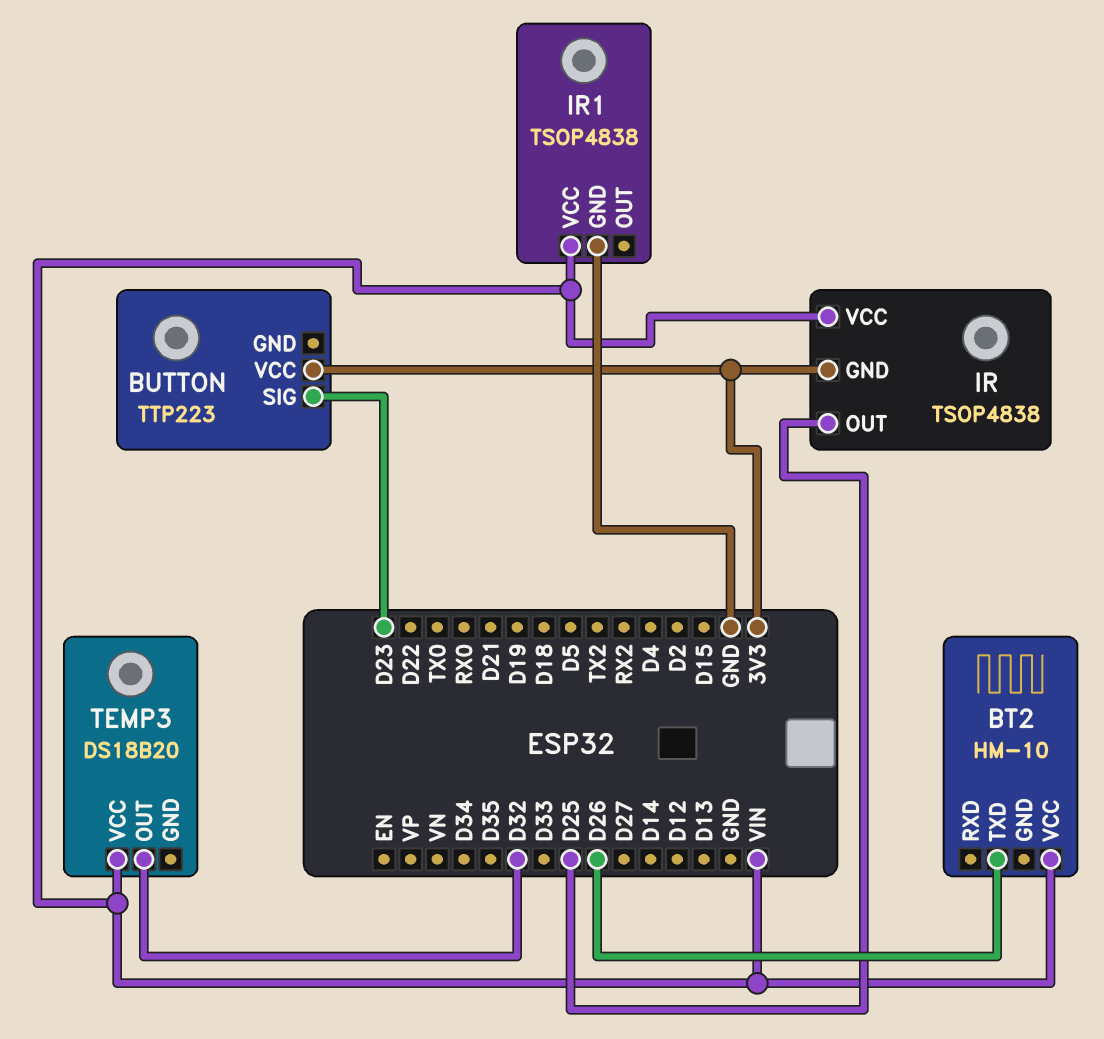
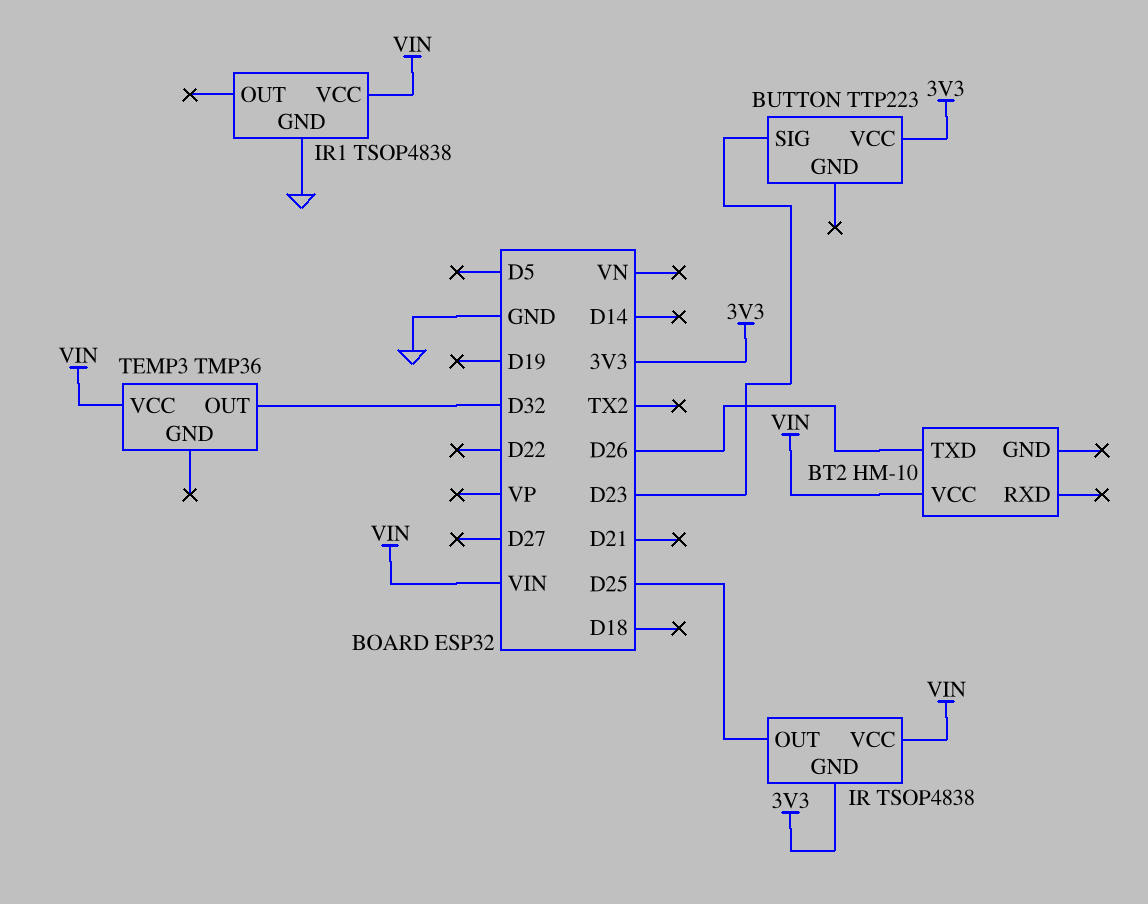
TEMP3: DS18B20 -> TMP36

